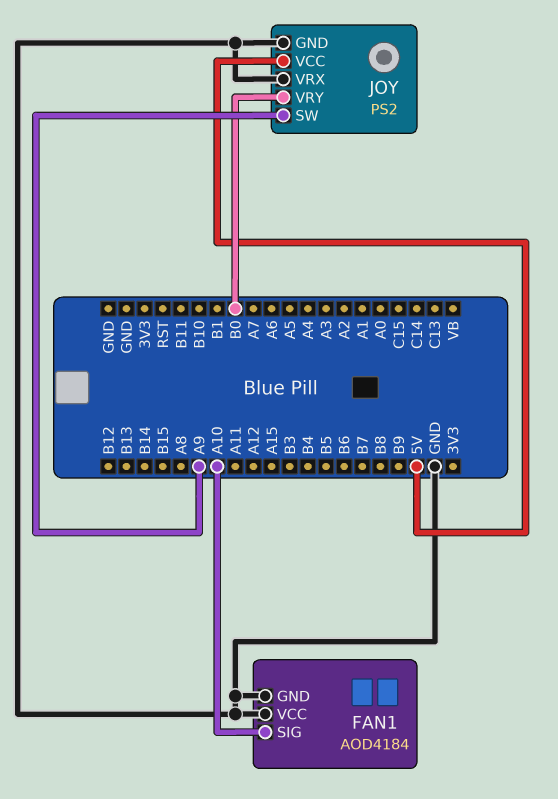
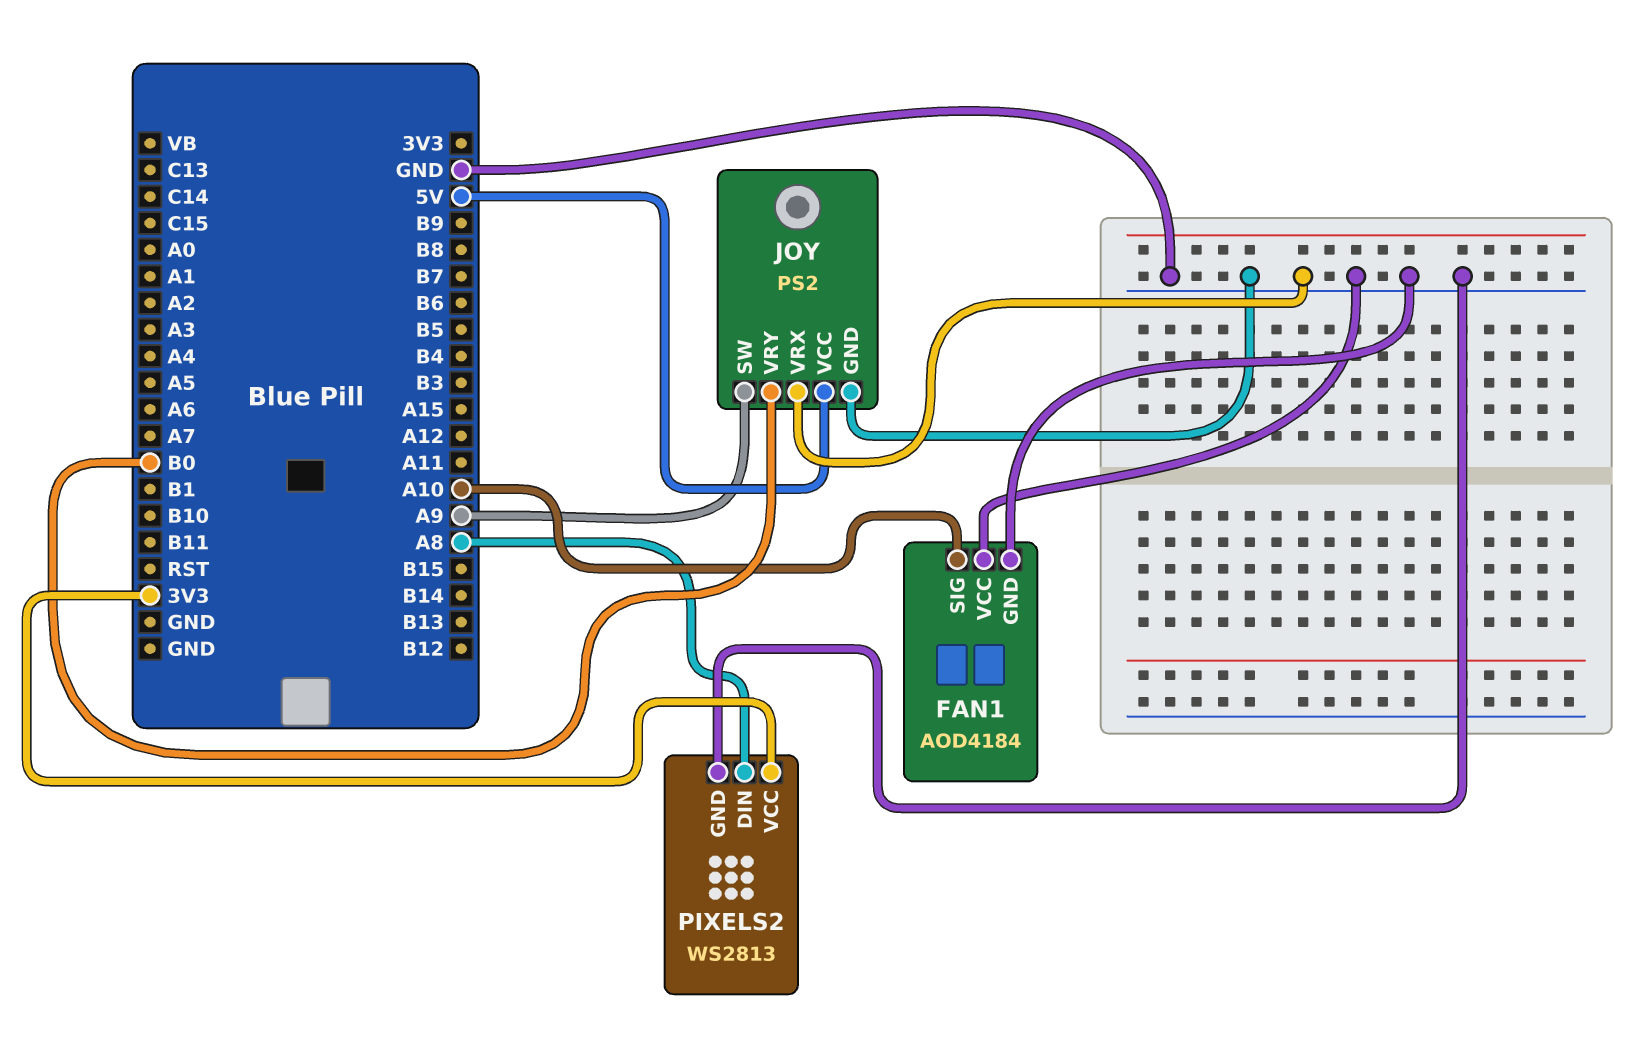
PIXELS2: none -> WS2813
PIXELS2 pin DIN: none -> A8
PIXELS2 pin GND: none -> GND
PIXELS2 pin VCC: none -> 3V3

